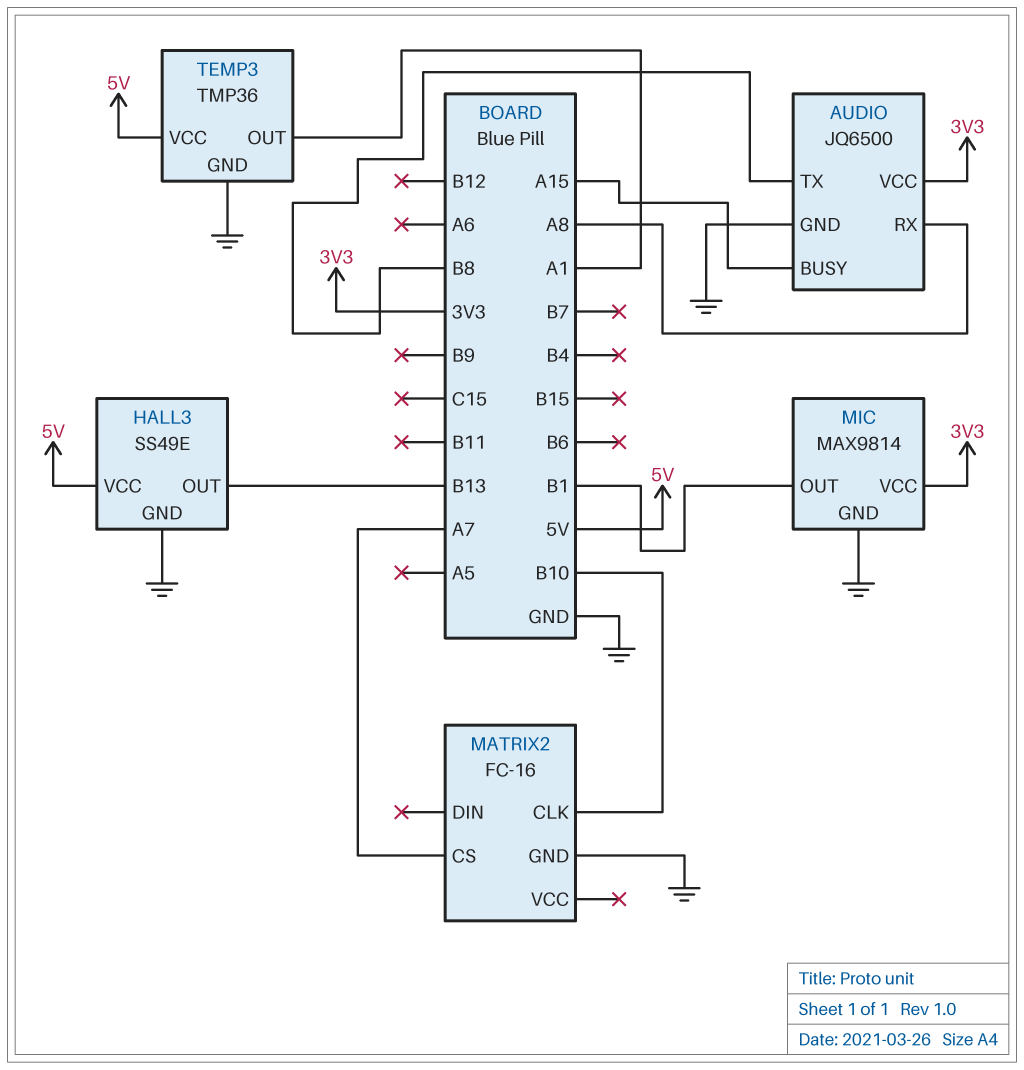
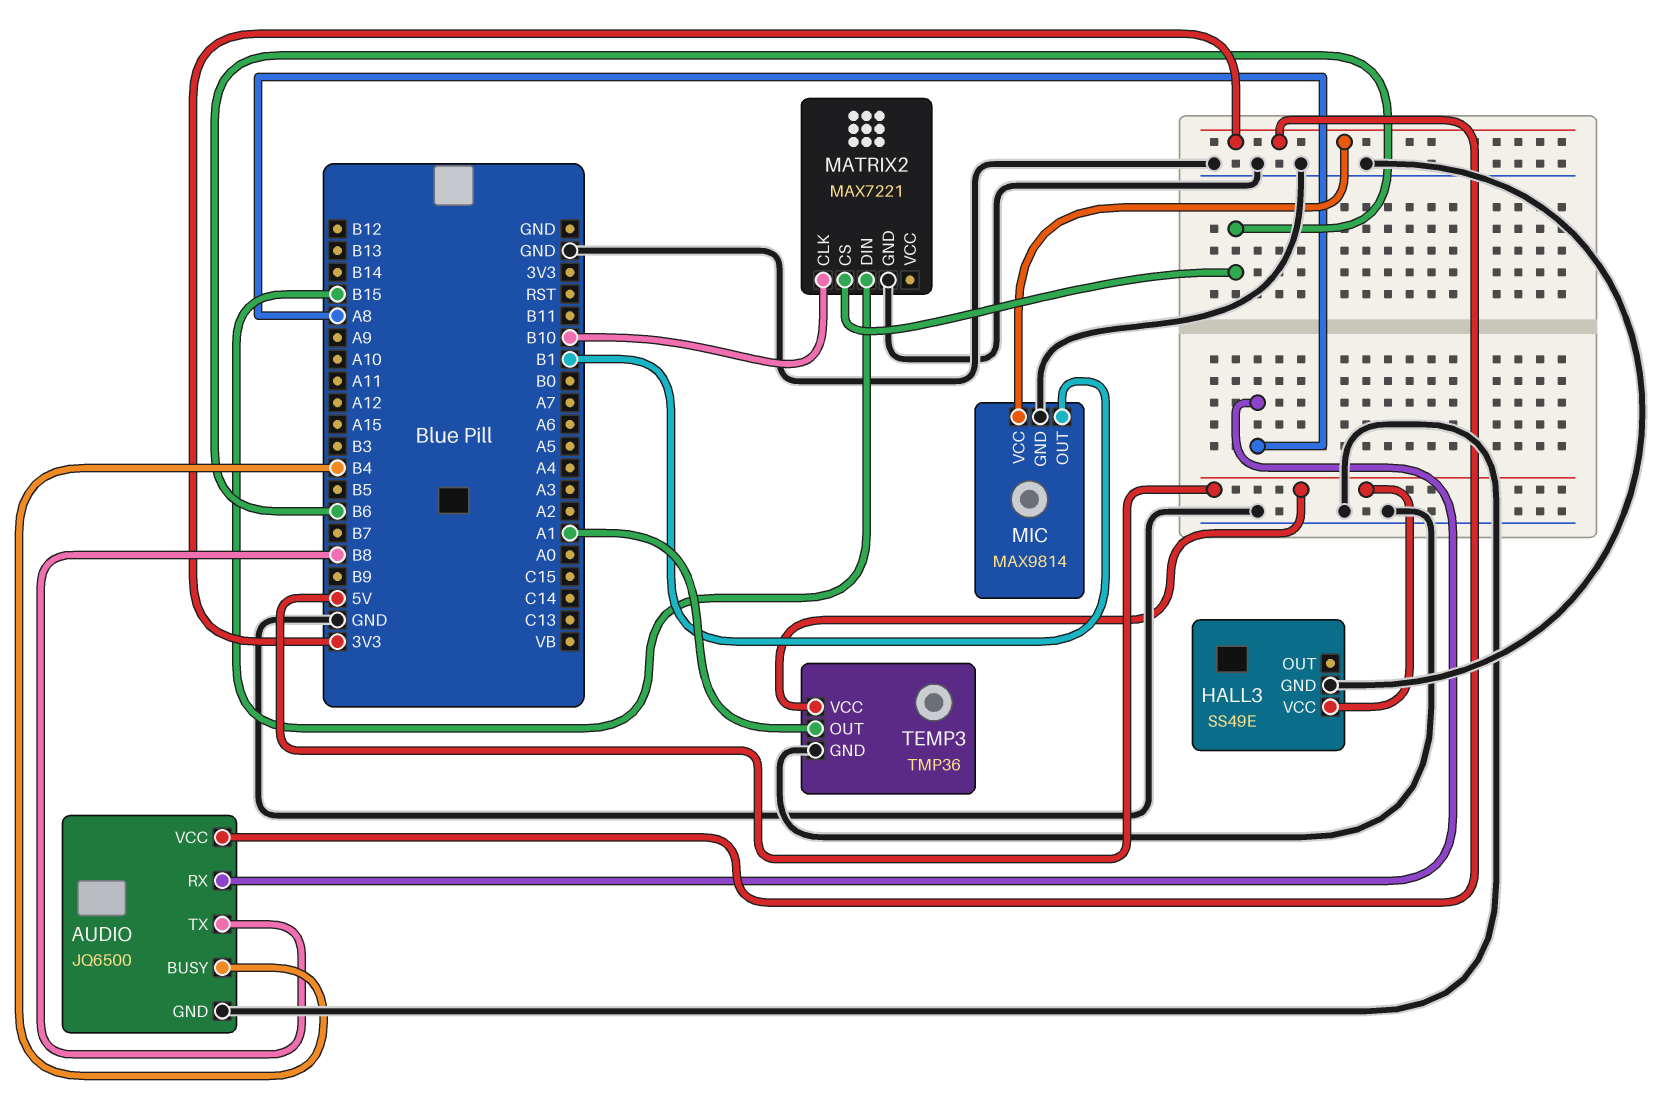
AUDIO pin BUSY: A15 -> B4
HALL3 pin OUT: B13 -> none
MATRIX2: FC-16 -> MAX7221
MATRIX2 pin CS: A7 -> B6
MATRIX2 pin DIN: none -> B15

